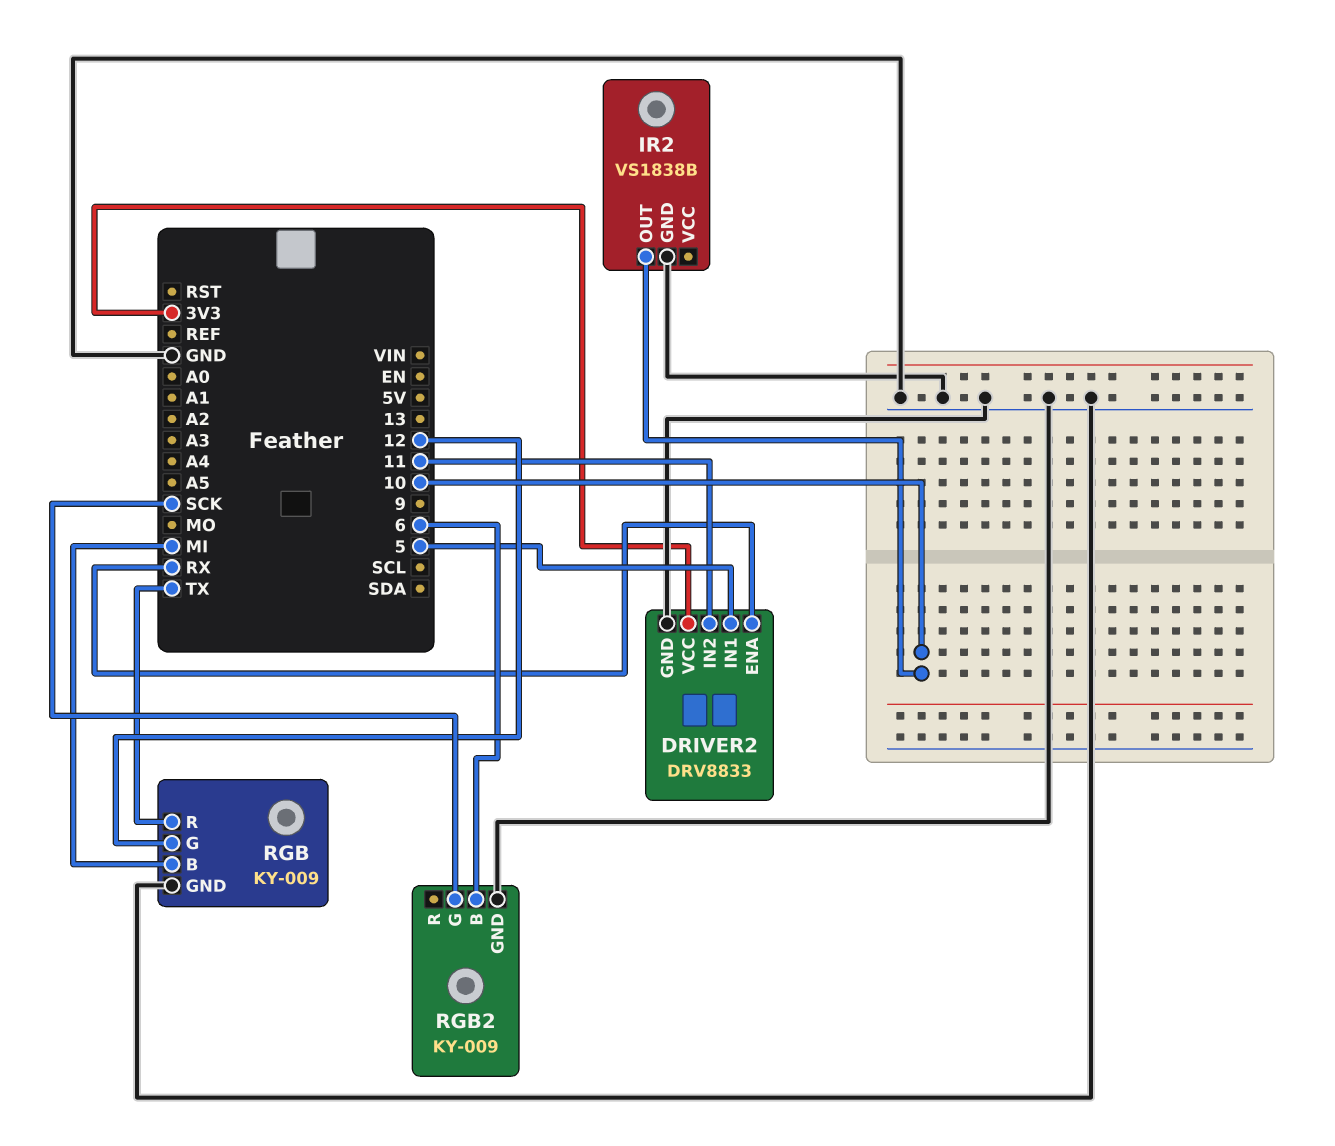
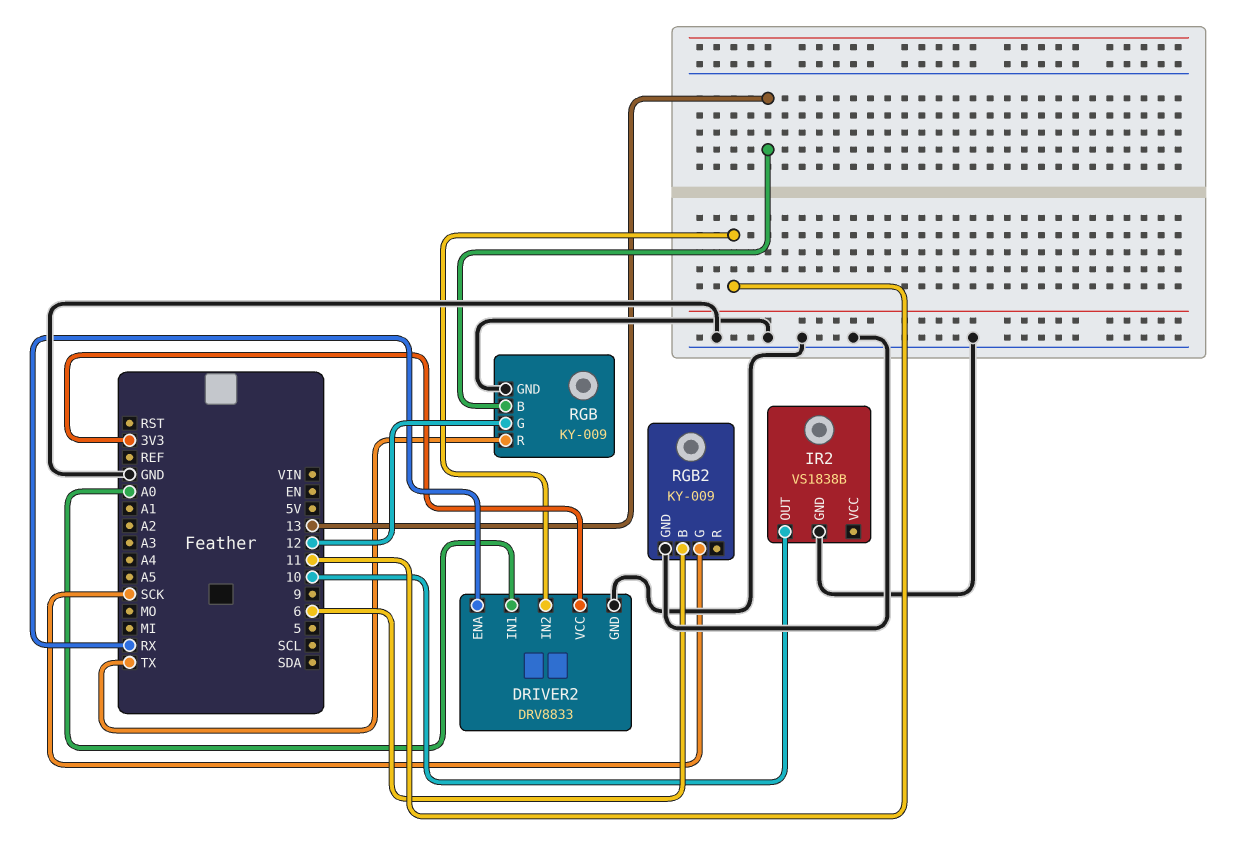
DRIVER2 pin IN1: 5 -> A0
RGB pin B: MI -> 13

